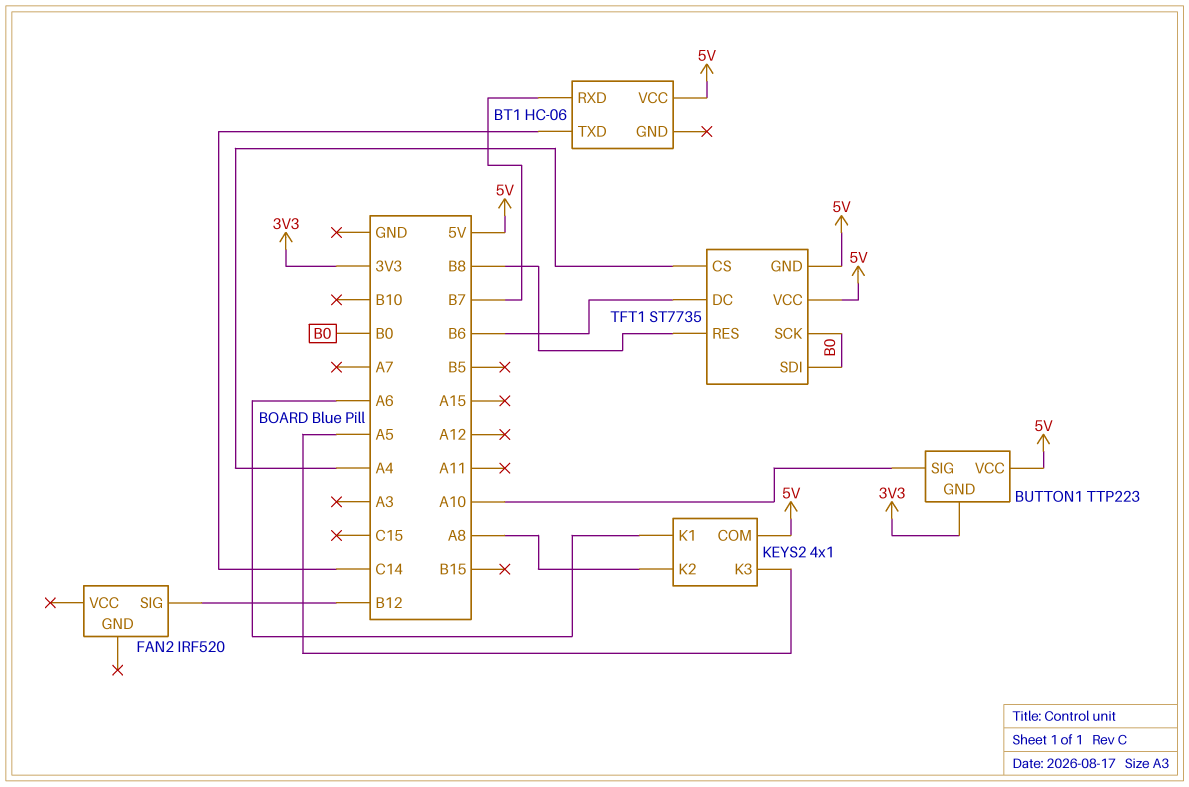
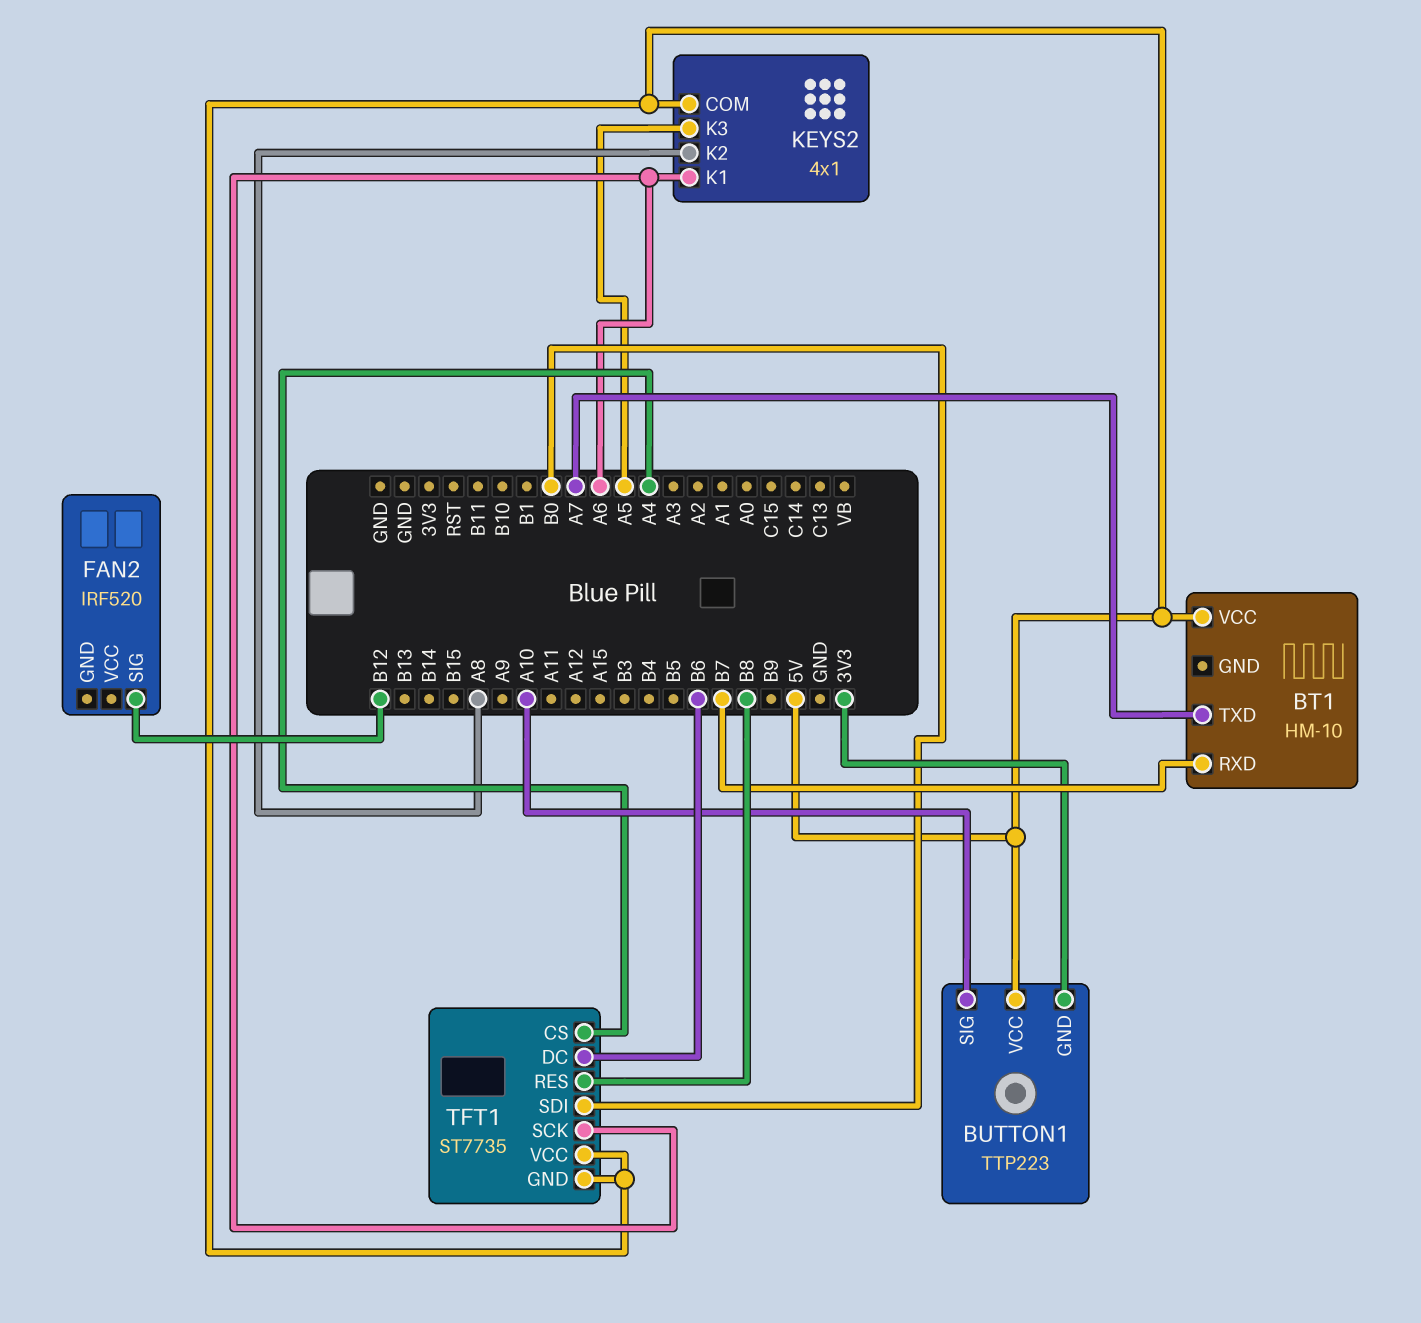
BT1: HC-06 -> HM-10
BT1 pin TXD: C14 -> A7
TFT1 pin SCK: B0 -> A6

